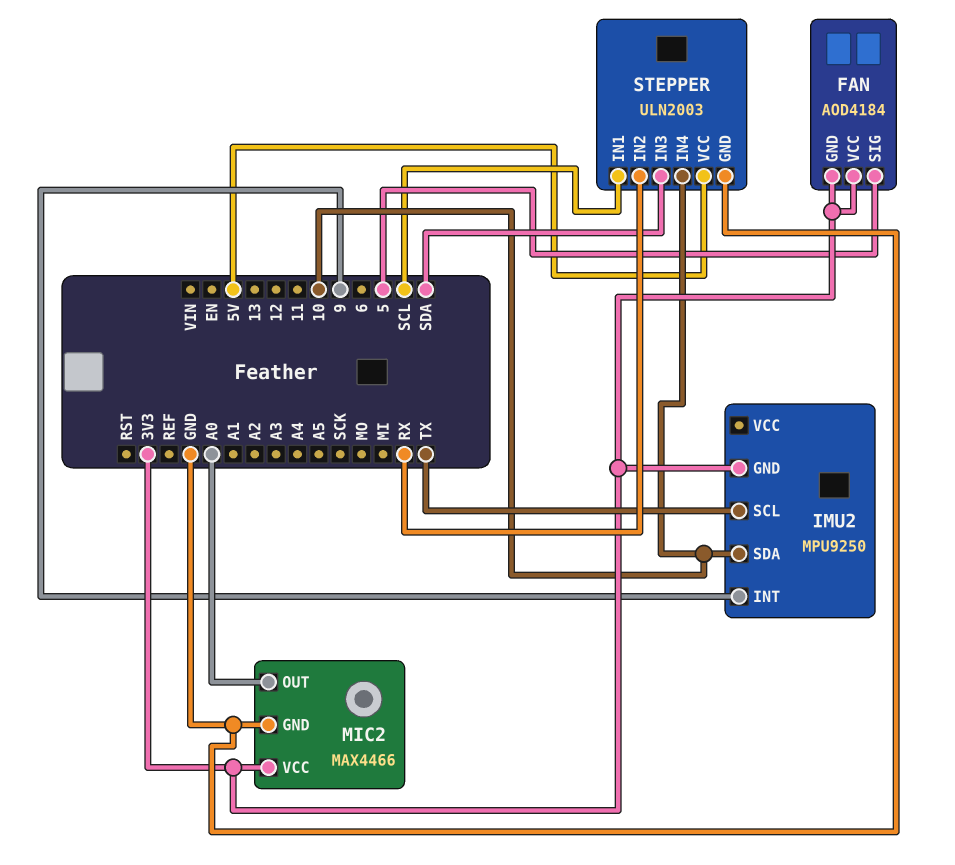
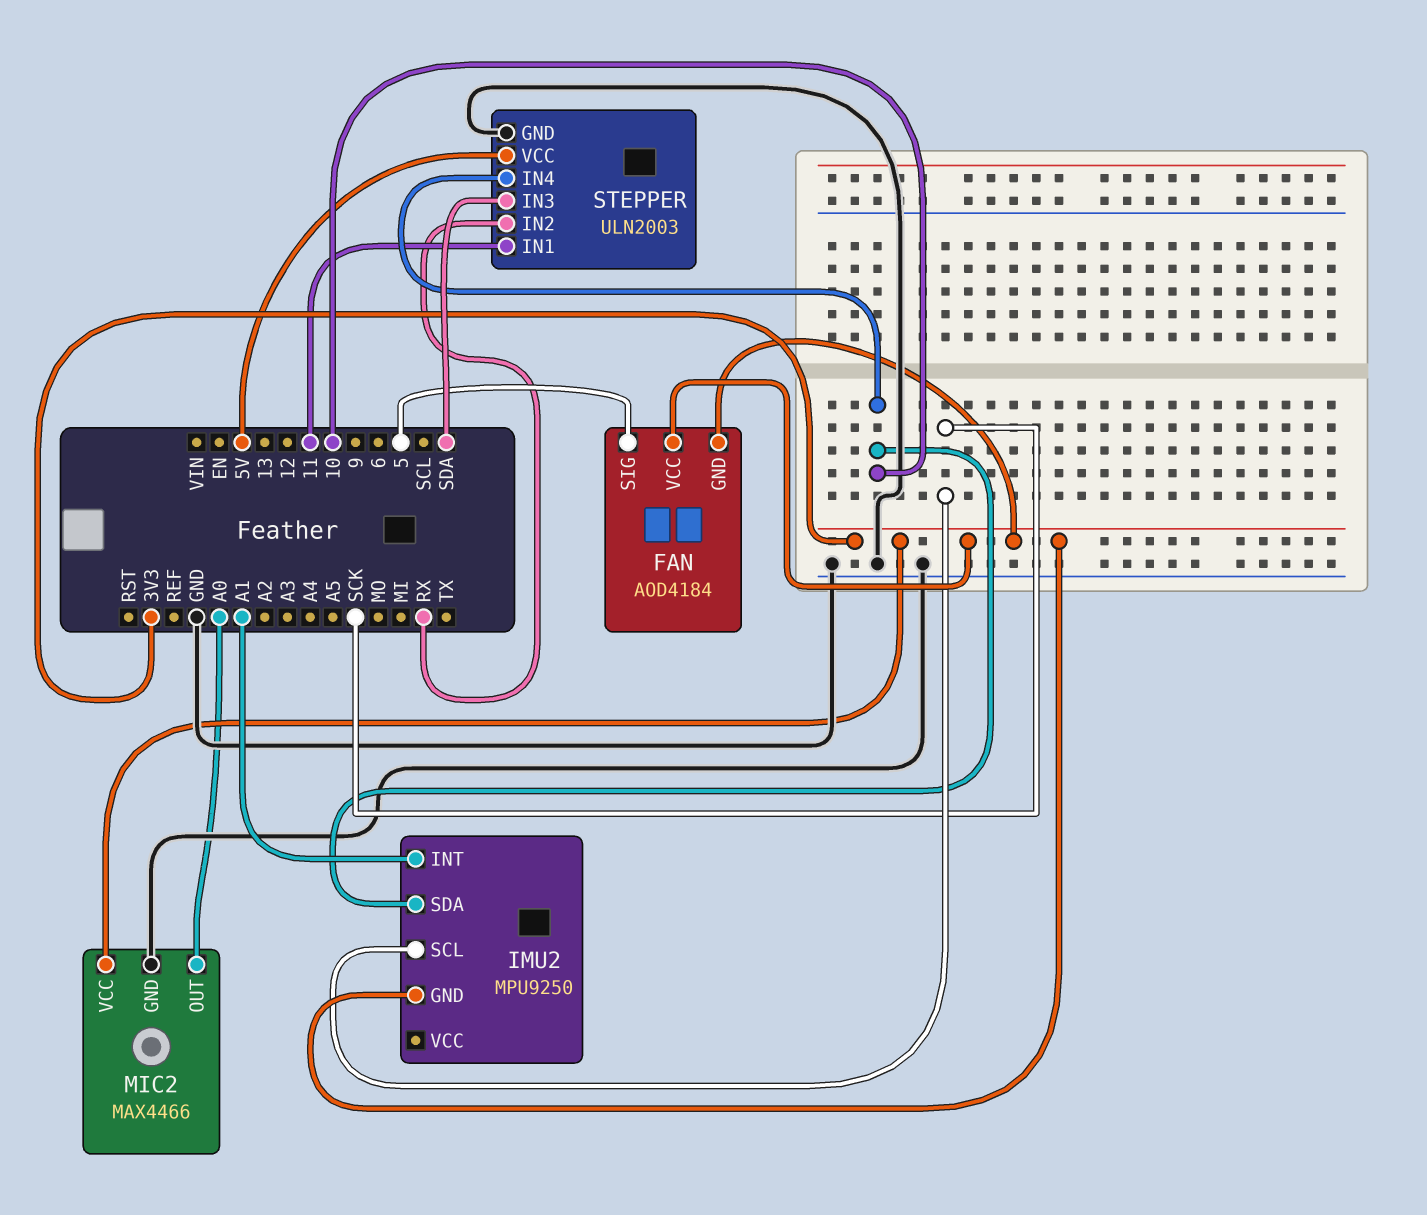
IMU2 pin INT: 9 -> A1
IMU2 pin SCL: TX -> SCK
STEPPER pin IN1: SCL -> 11

